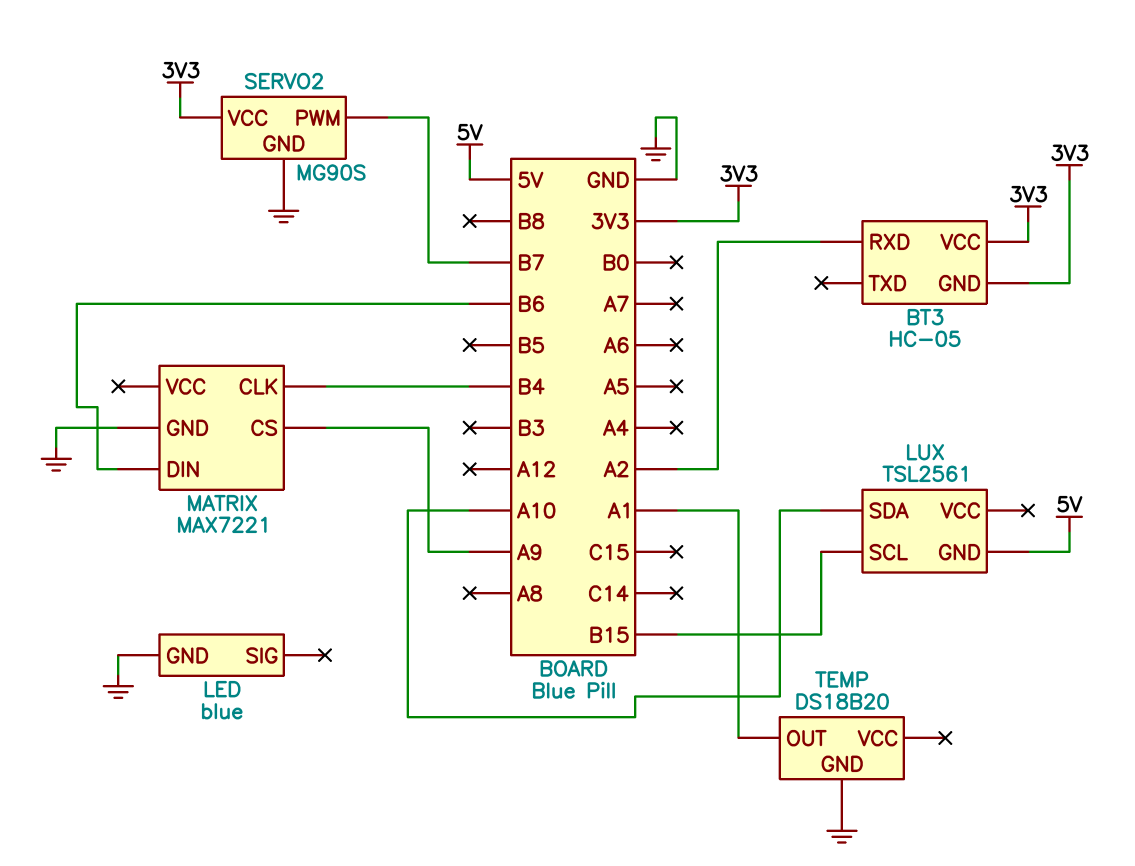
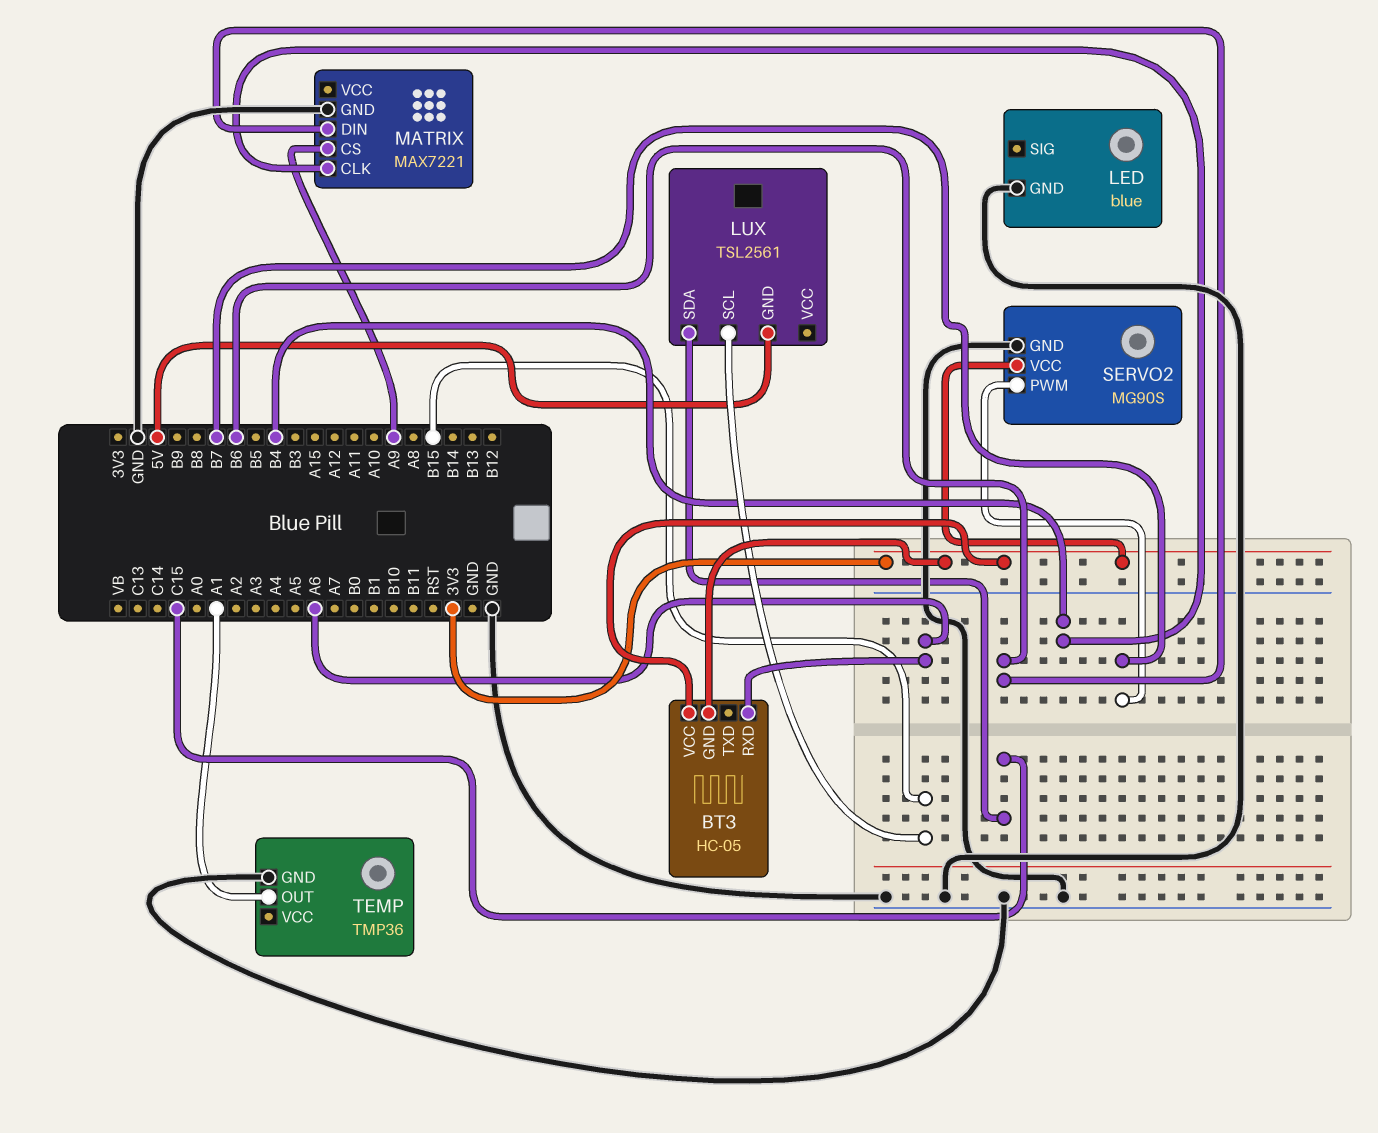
BT3 pin RXD: A2 -> A6
LUX pin SDA: A10 -> C15
TEMP: DS18B20 -> TMP36

